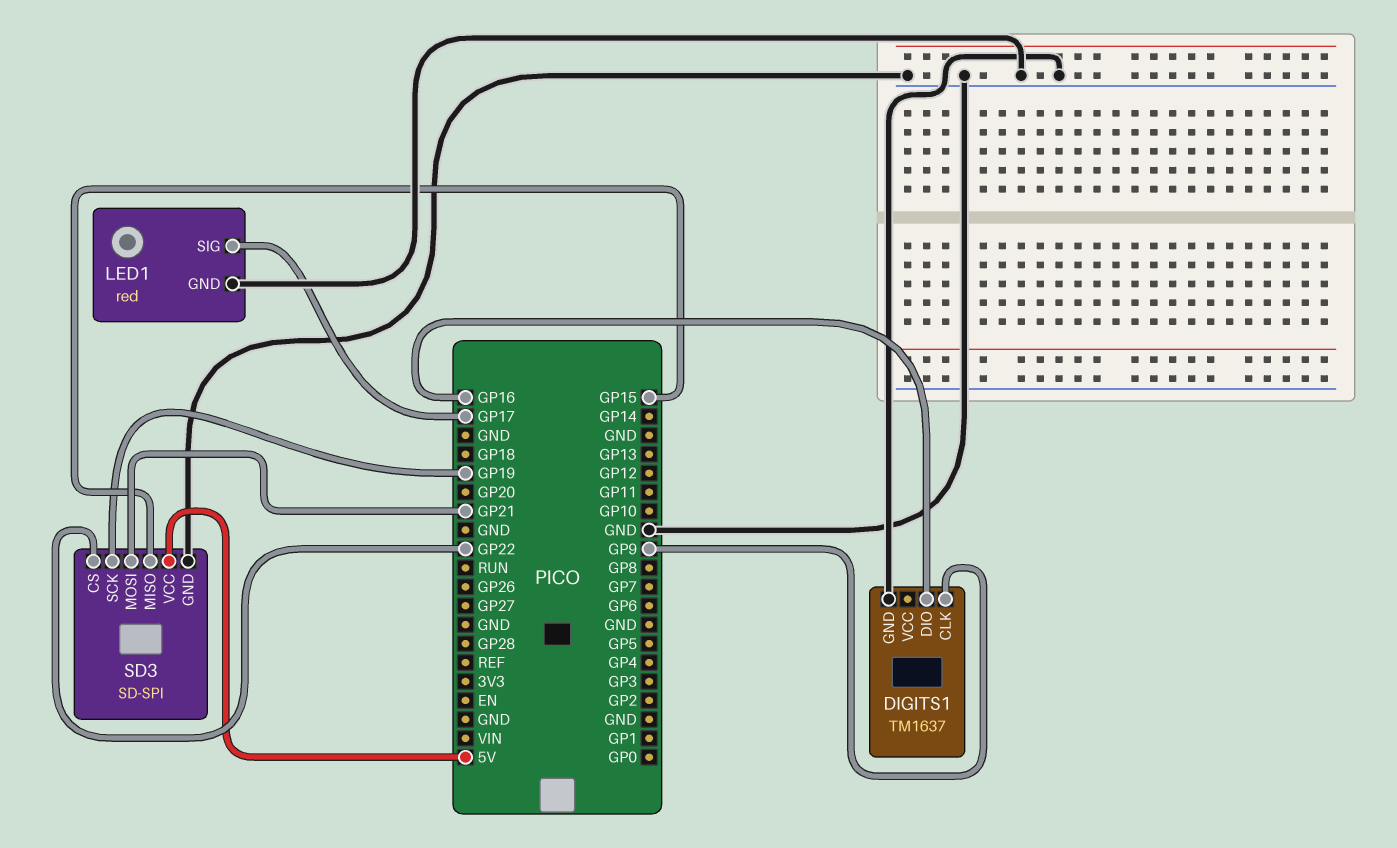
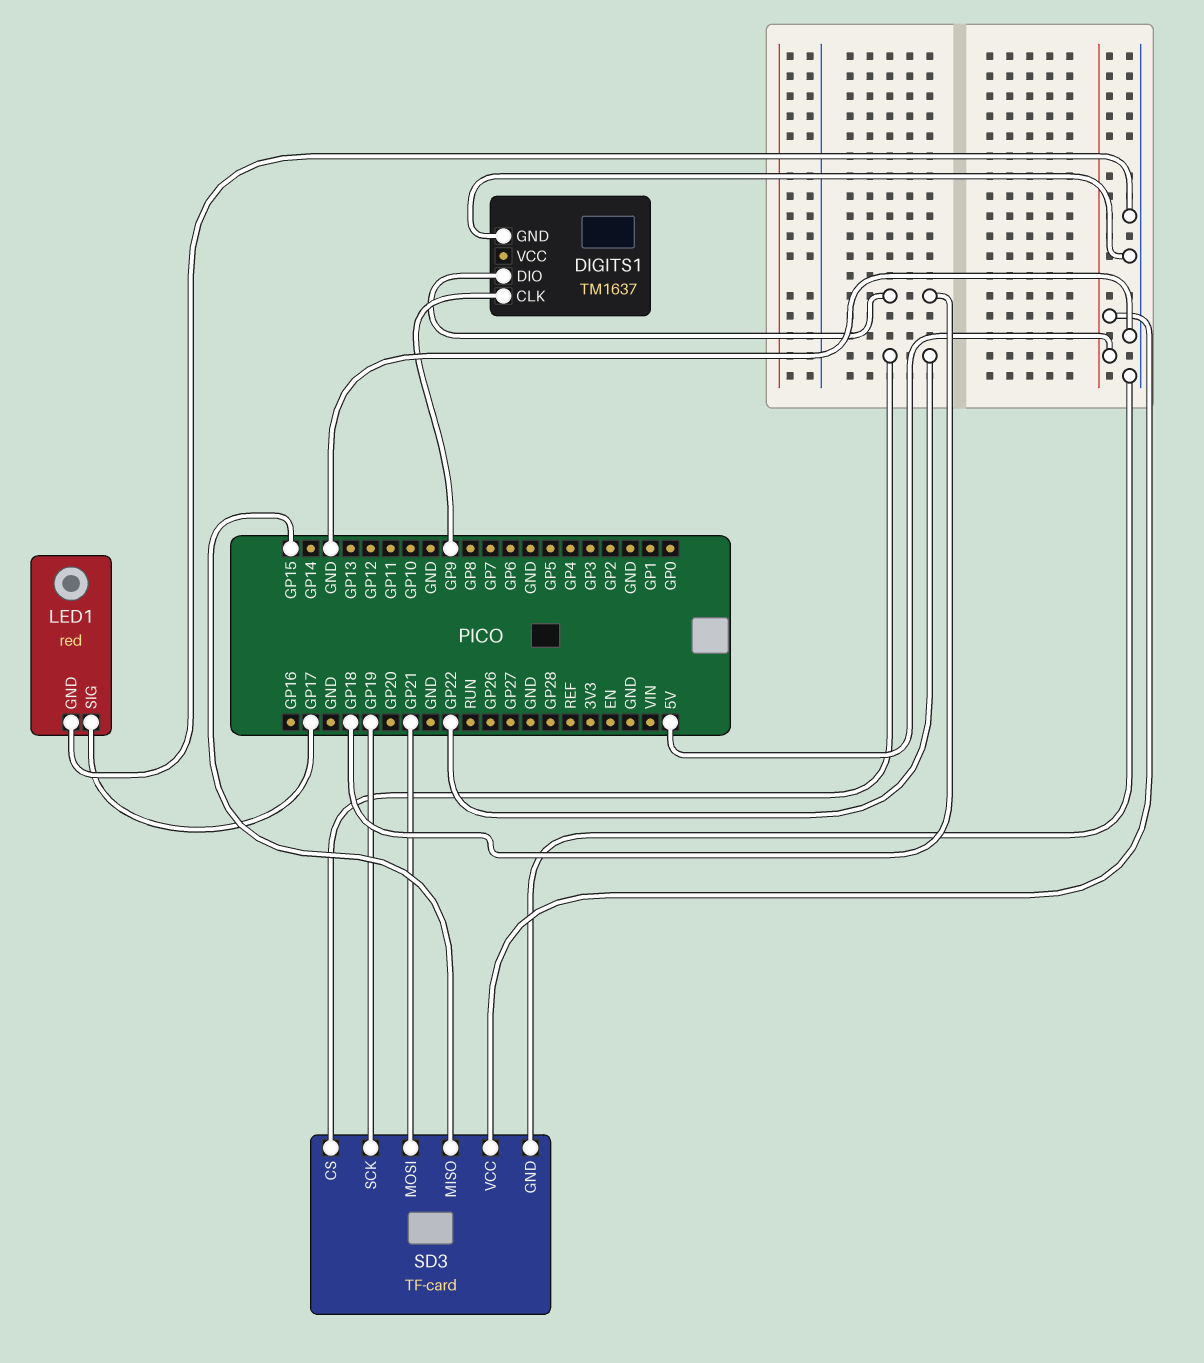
DIGITS1 pin DIO: GP16 -> GP18
SD3: SD-SPI -> TF-card

